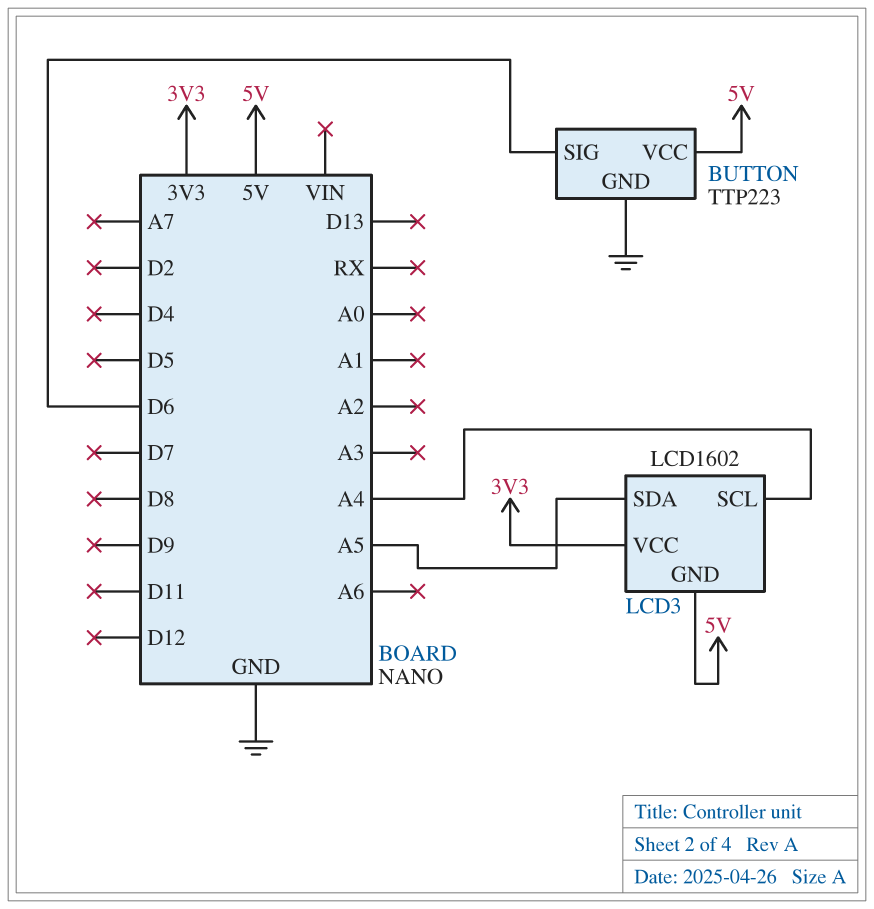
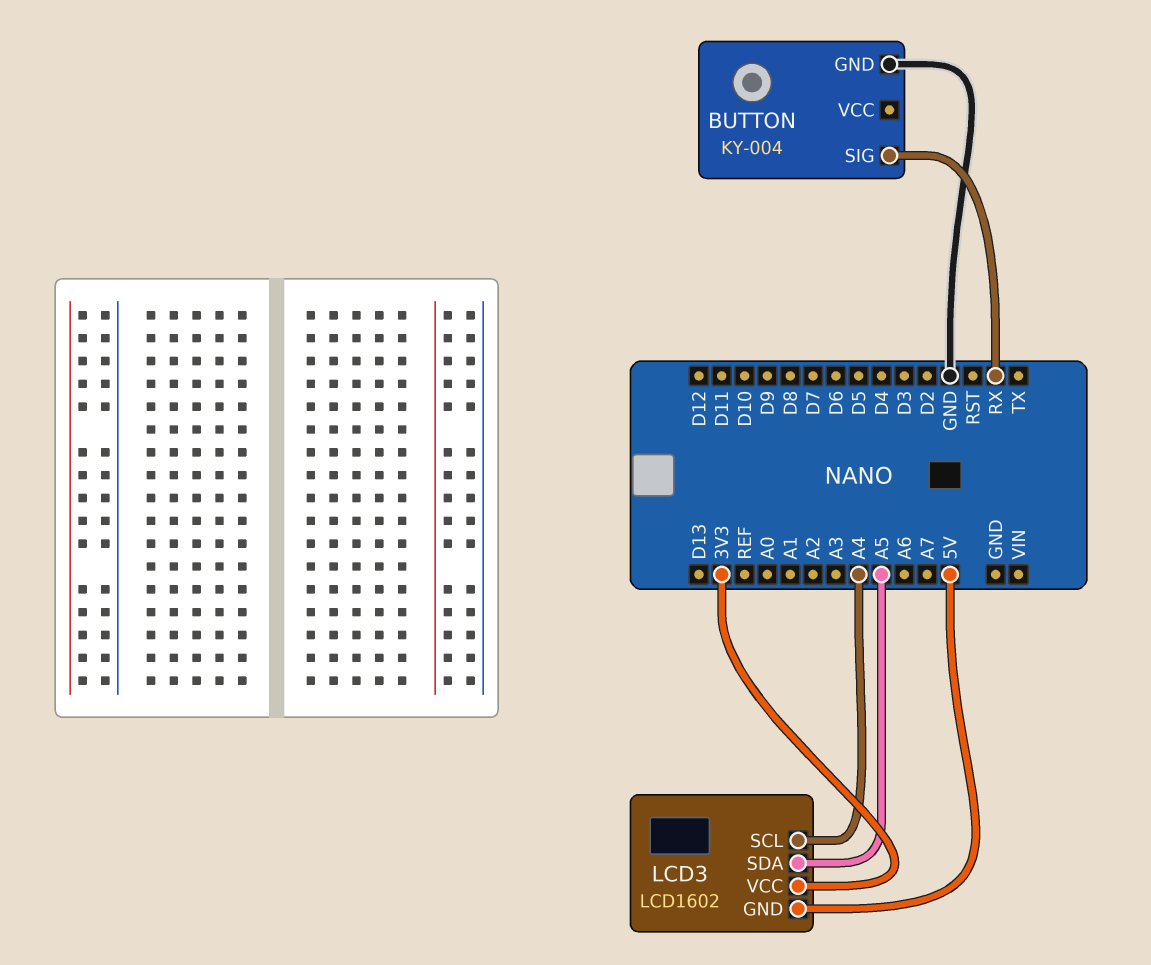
BUTTON: TTP223 -> KY-004
BUTTON pin SIG: D6 -> RX
BUTTON pin VCC: 5V -> none

